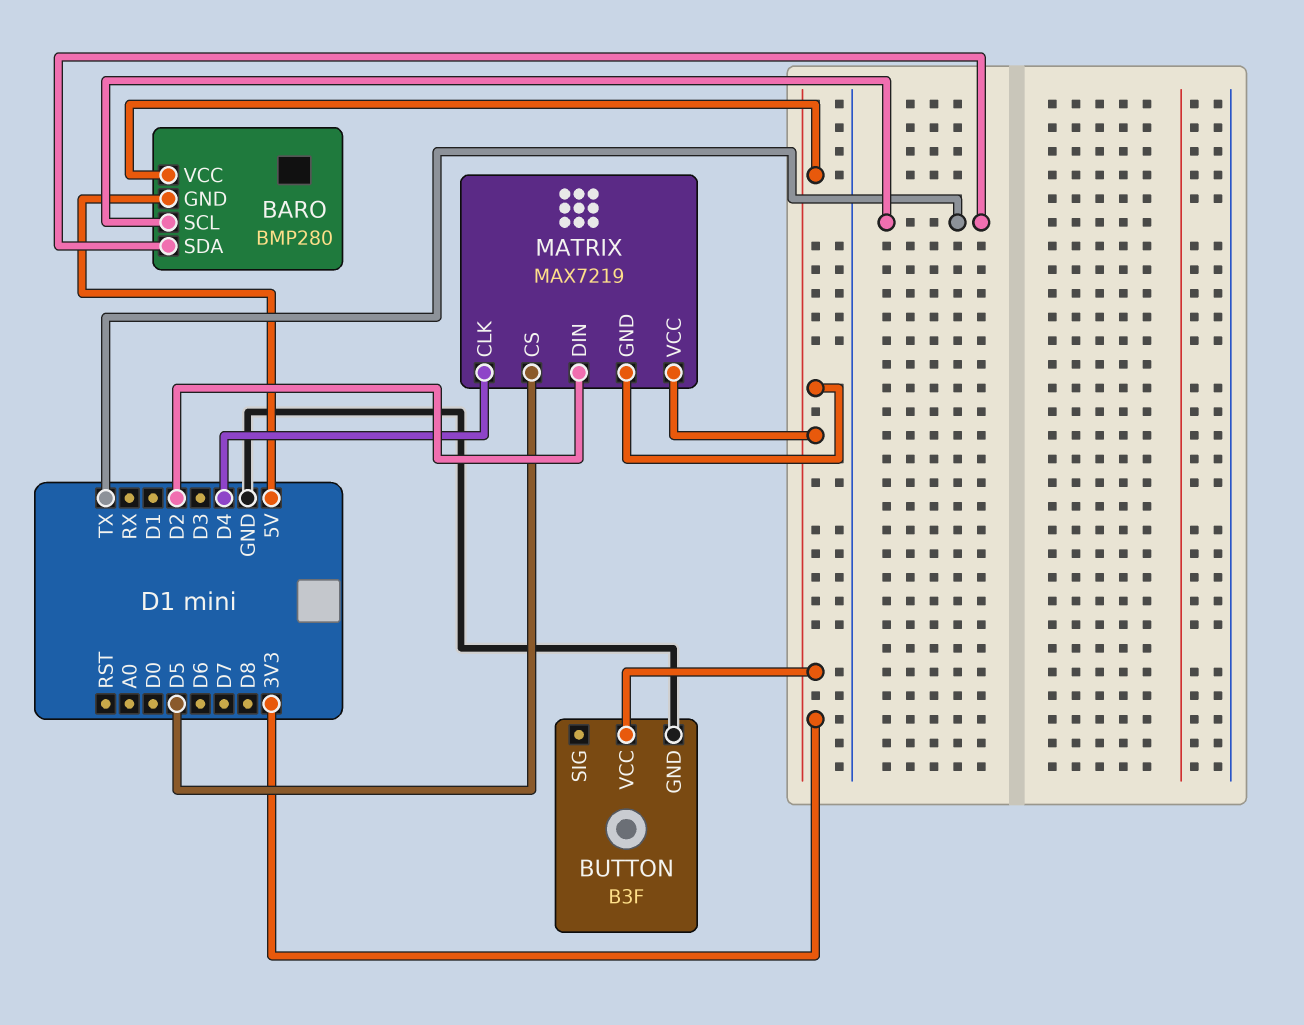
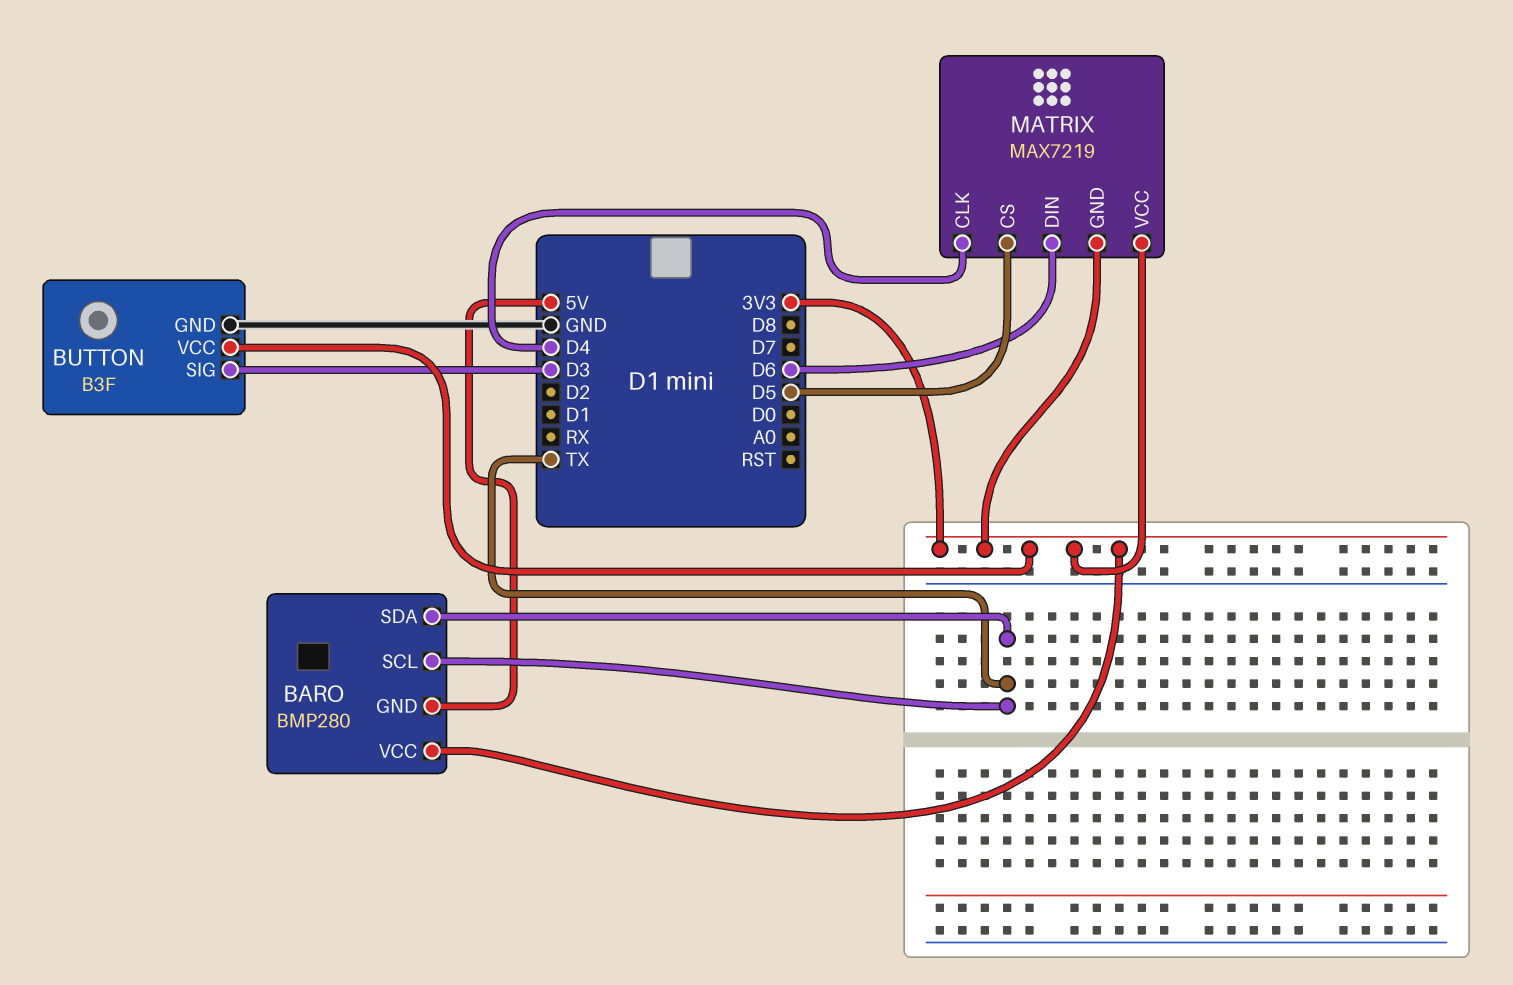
BUTTON pin SIG: none -> D3
MATRIX pin DIN: D2 -> D6

